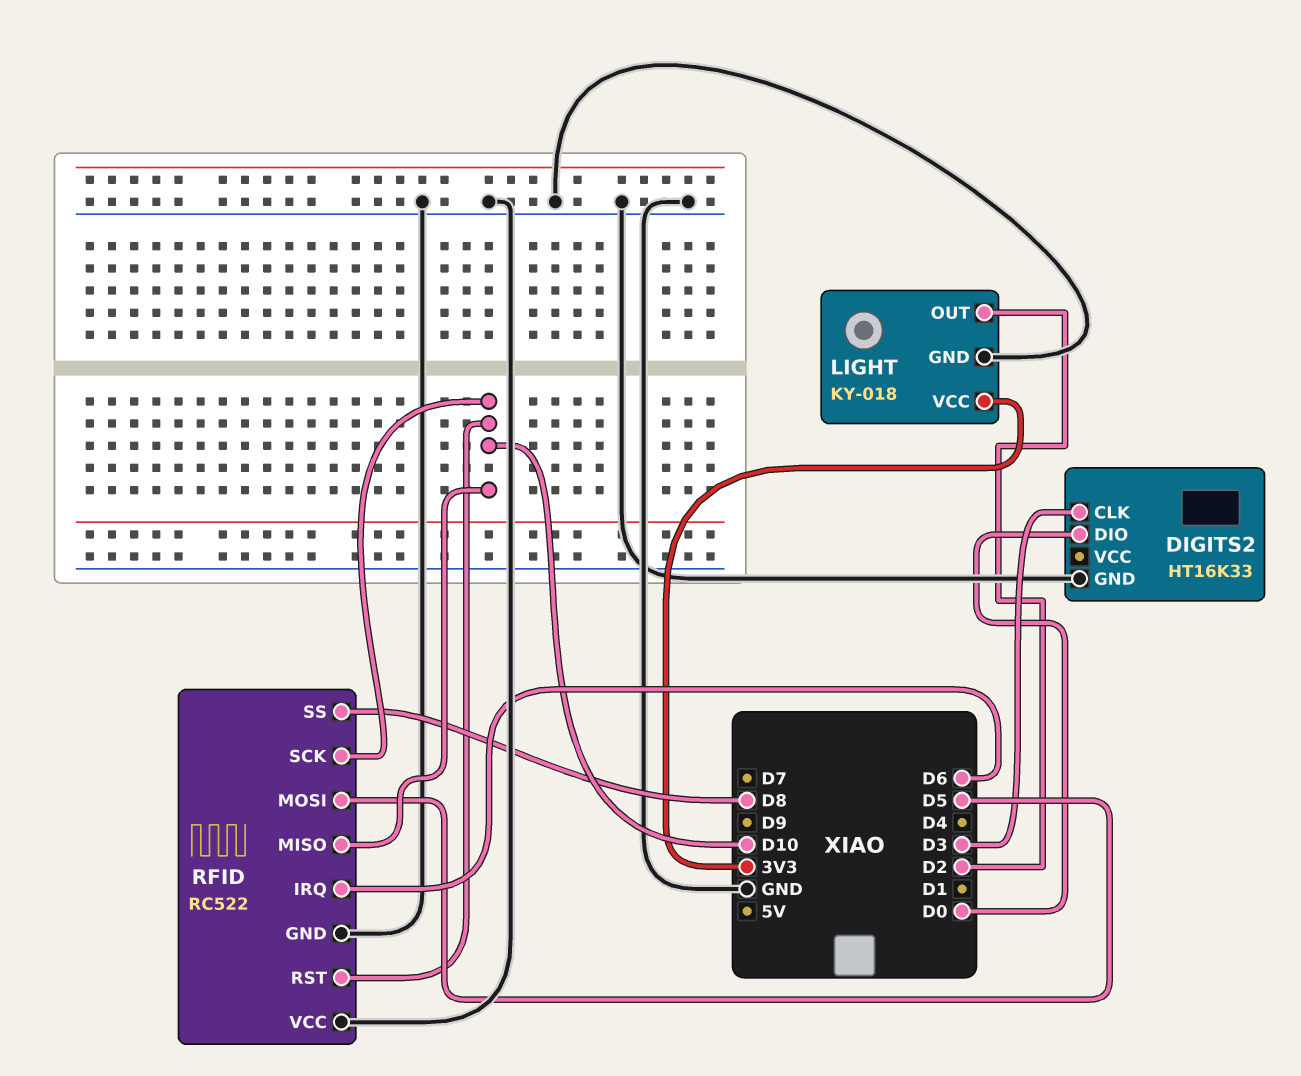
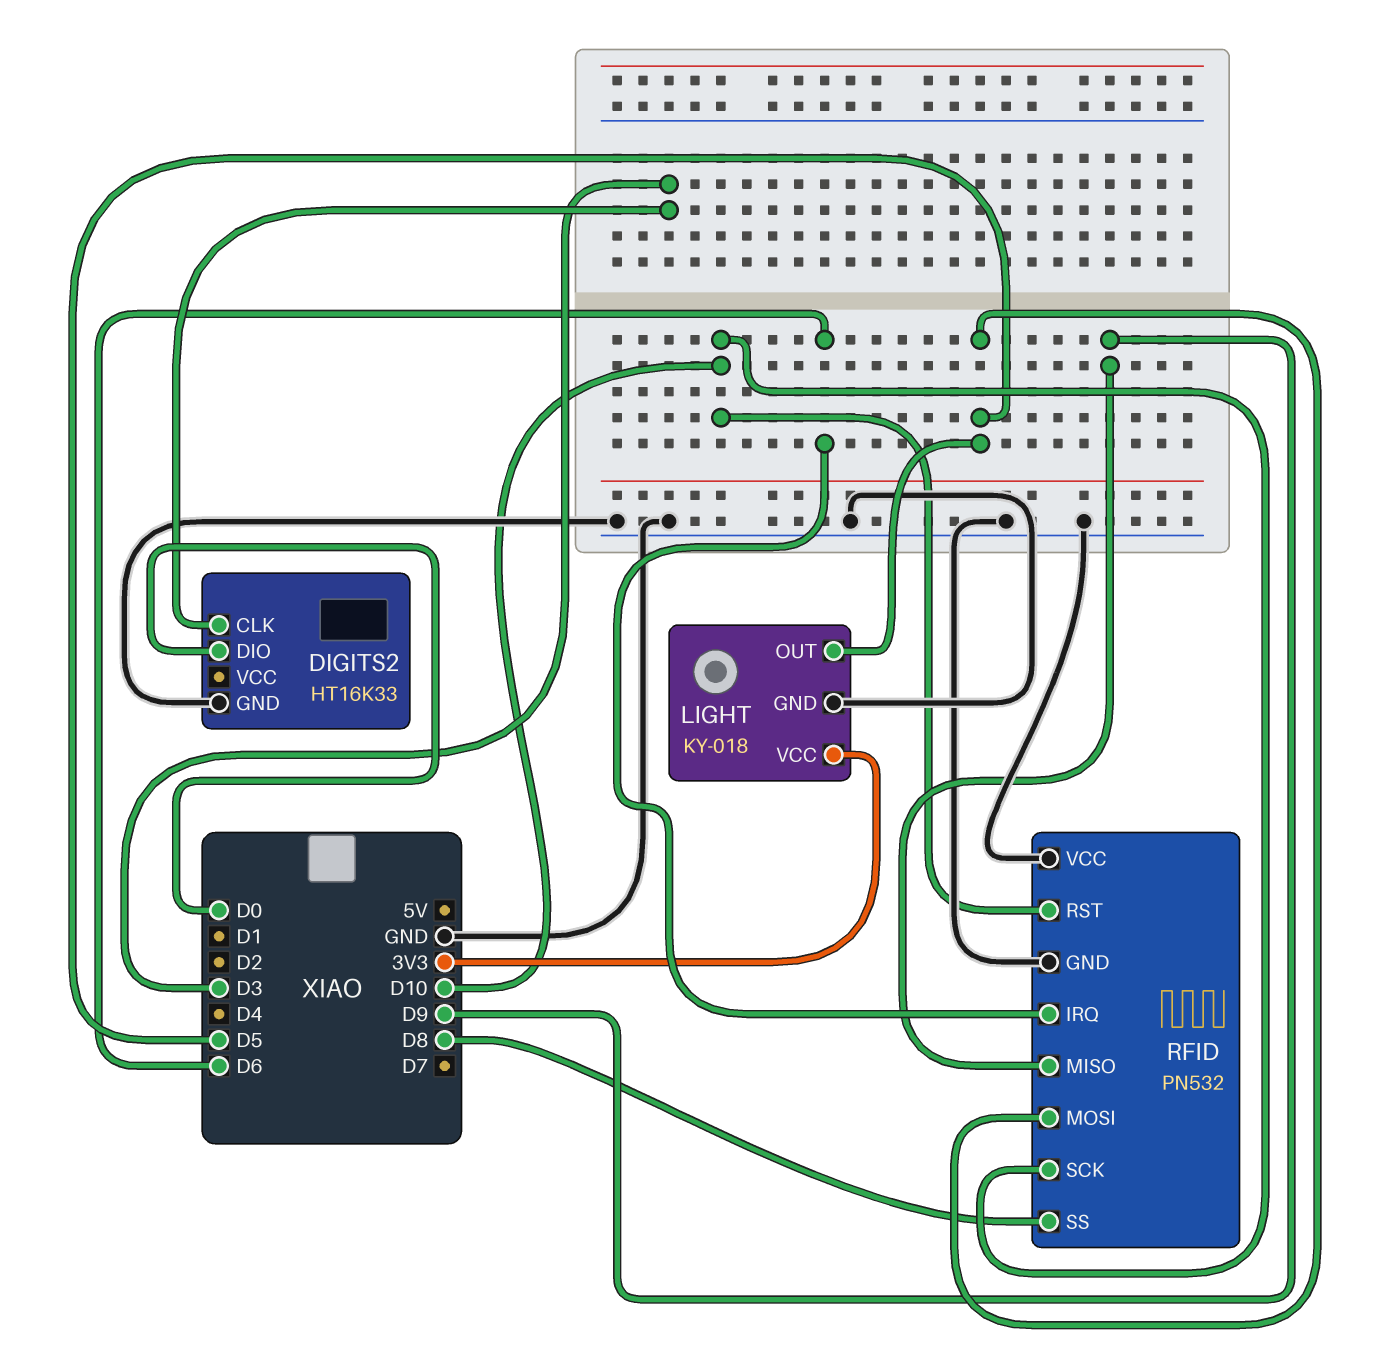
LIGHT pin OUT: D2 -> D5
RFID: RC522 -> PN532
RFID pin MISO: D10 -> D9

